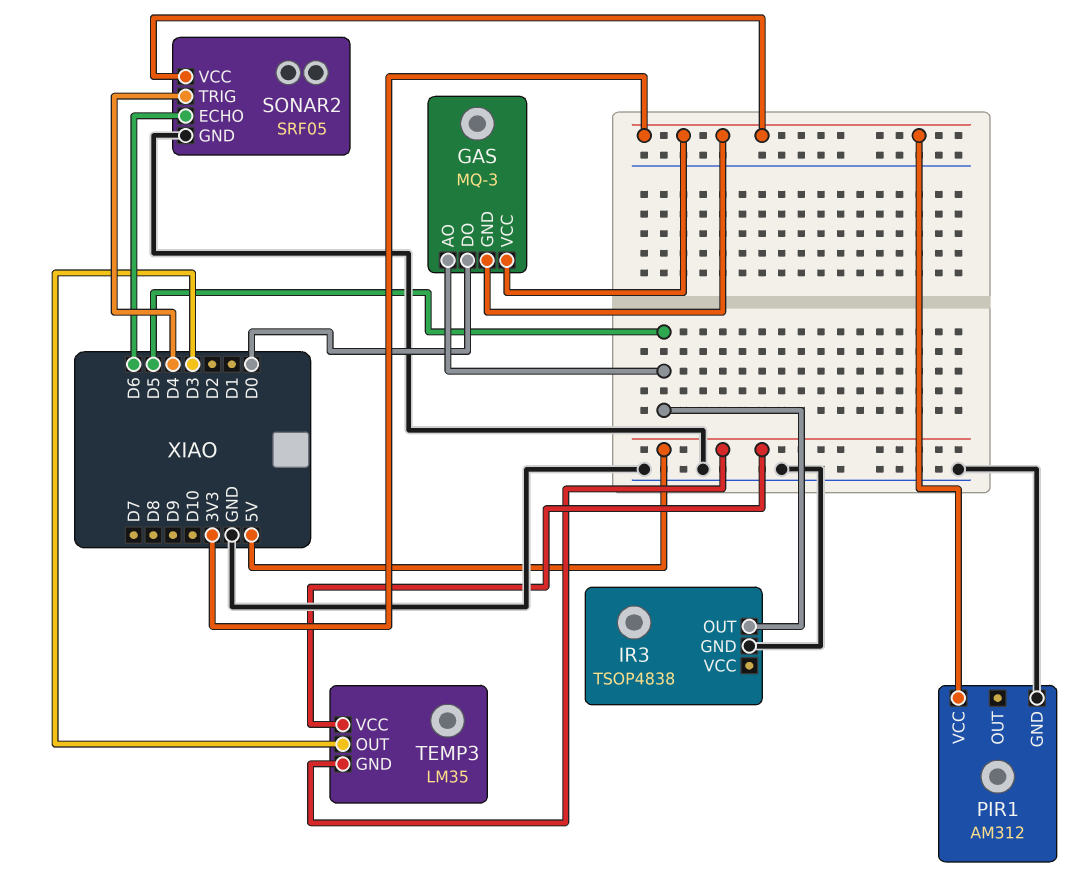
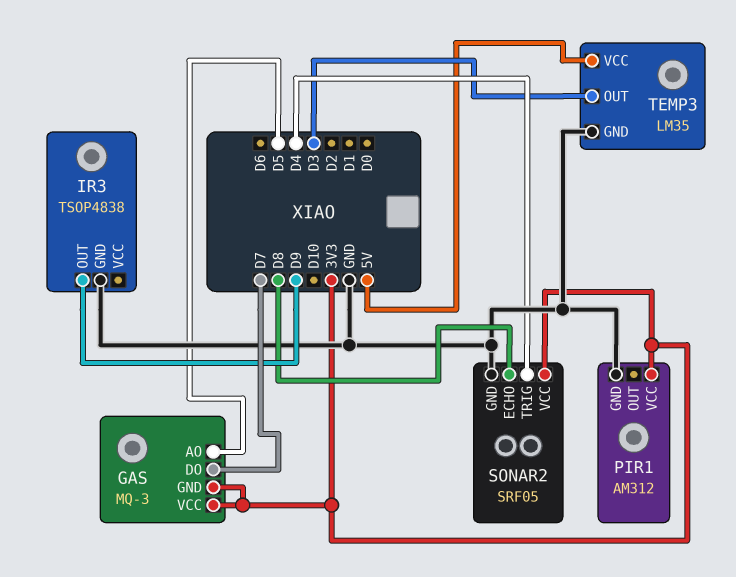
GAS pin DO: D0 -> D7
IR3 pin OUT: D5 -> D9
SONAR2 pin ECHO: D6 -> D8
TEMP3 pin GND: 5V -> GND

